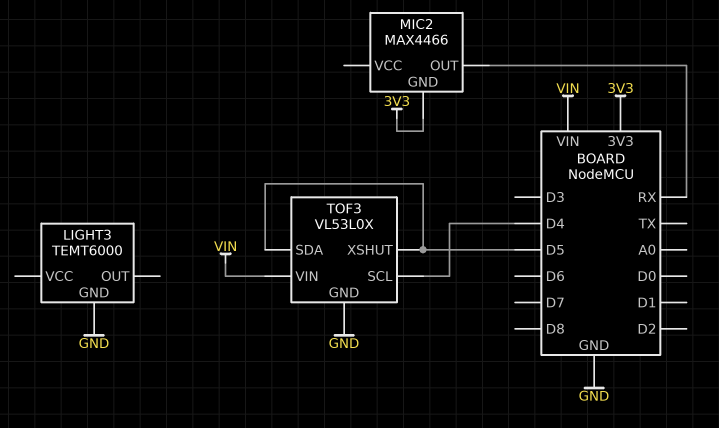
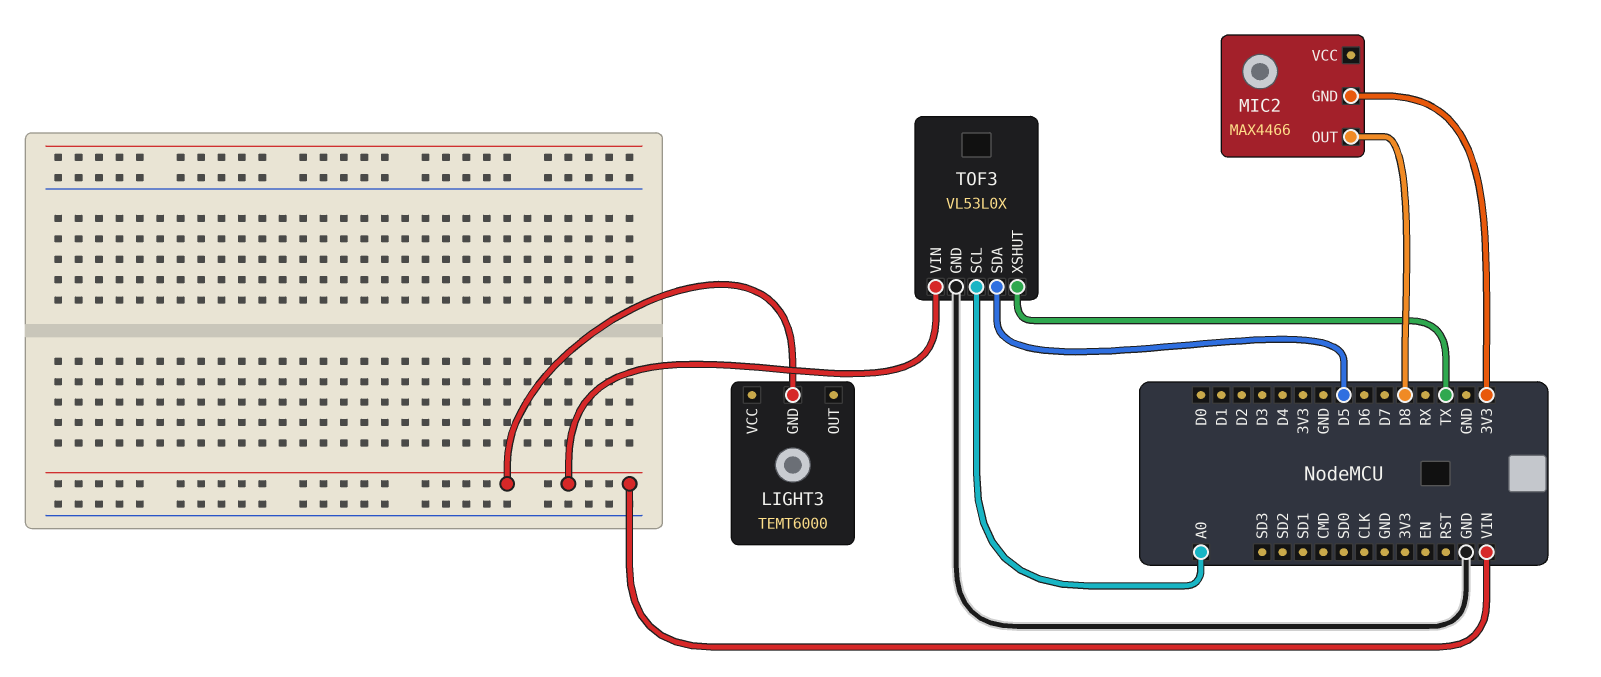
LIGHT3 pin GND: GND -> VIN
MIC2 pin OUT: RX -> D8
TOF3 pin SCL: D4 -> A0
TOF3 pin XSHUT: D5 -> TX

